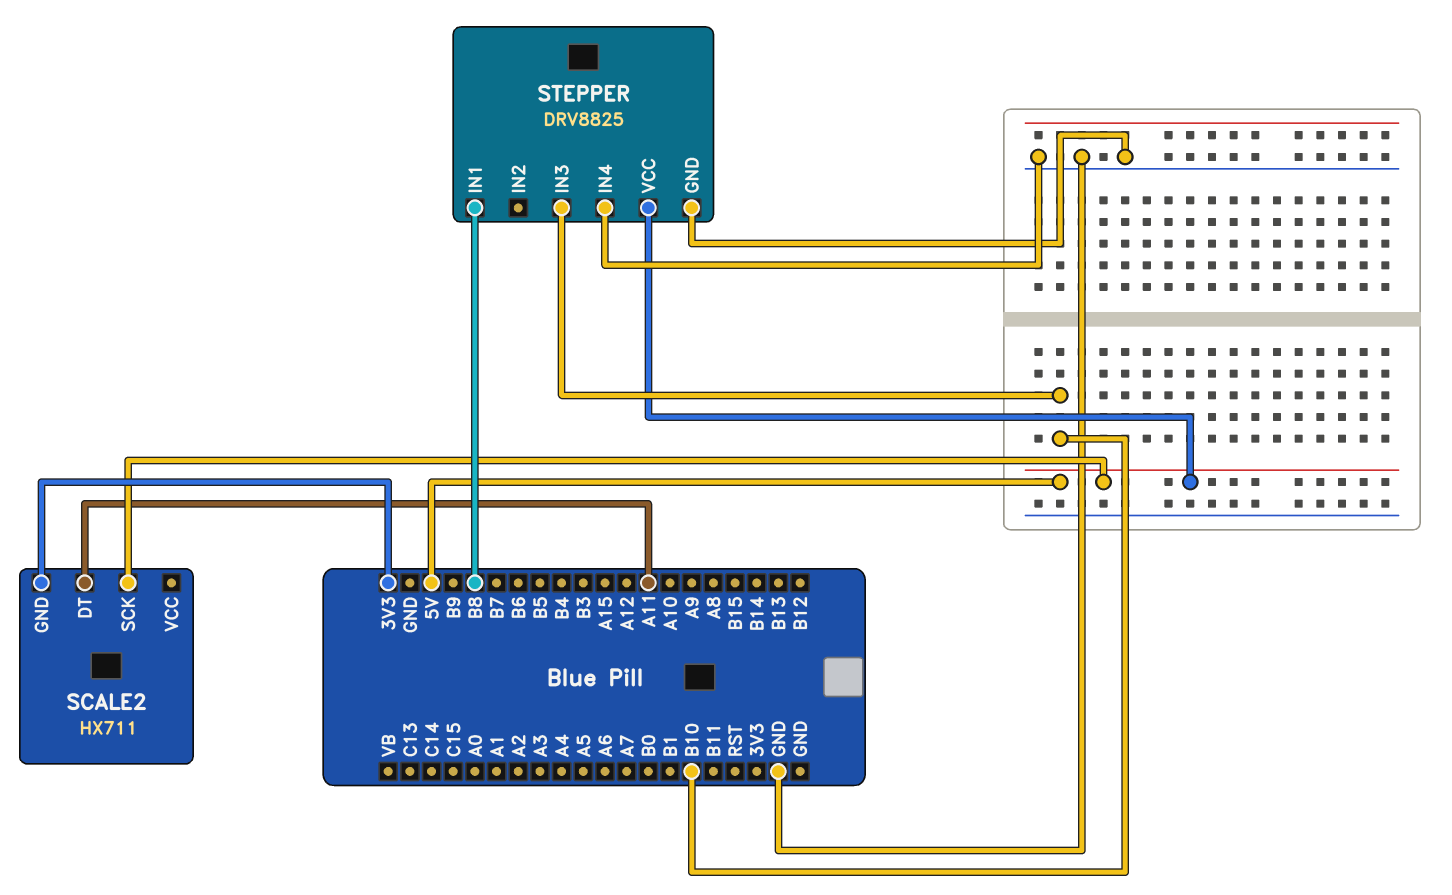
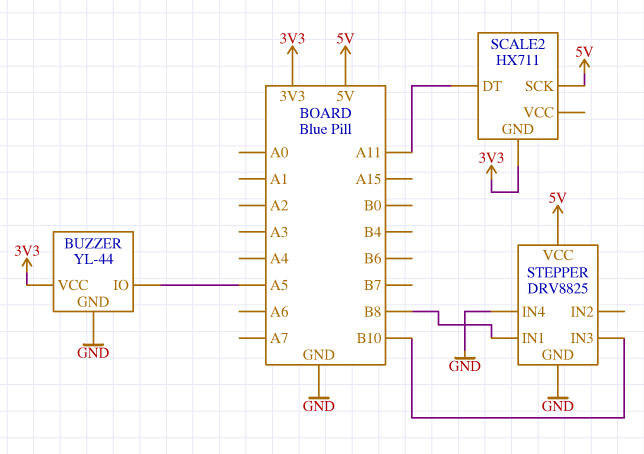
BUZZER: none -> YL-44
BUZZER pin GND: none -> GND
BUZZER pin IO: none -> A5
BUZZER pin VCC: none -> 3V3

